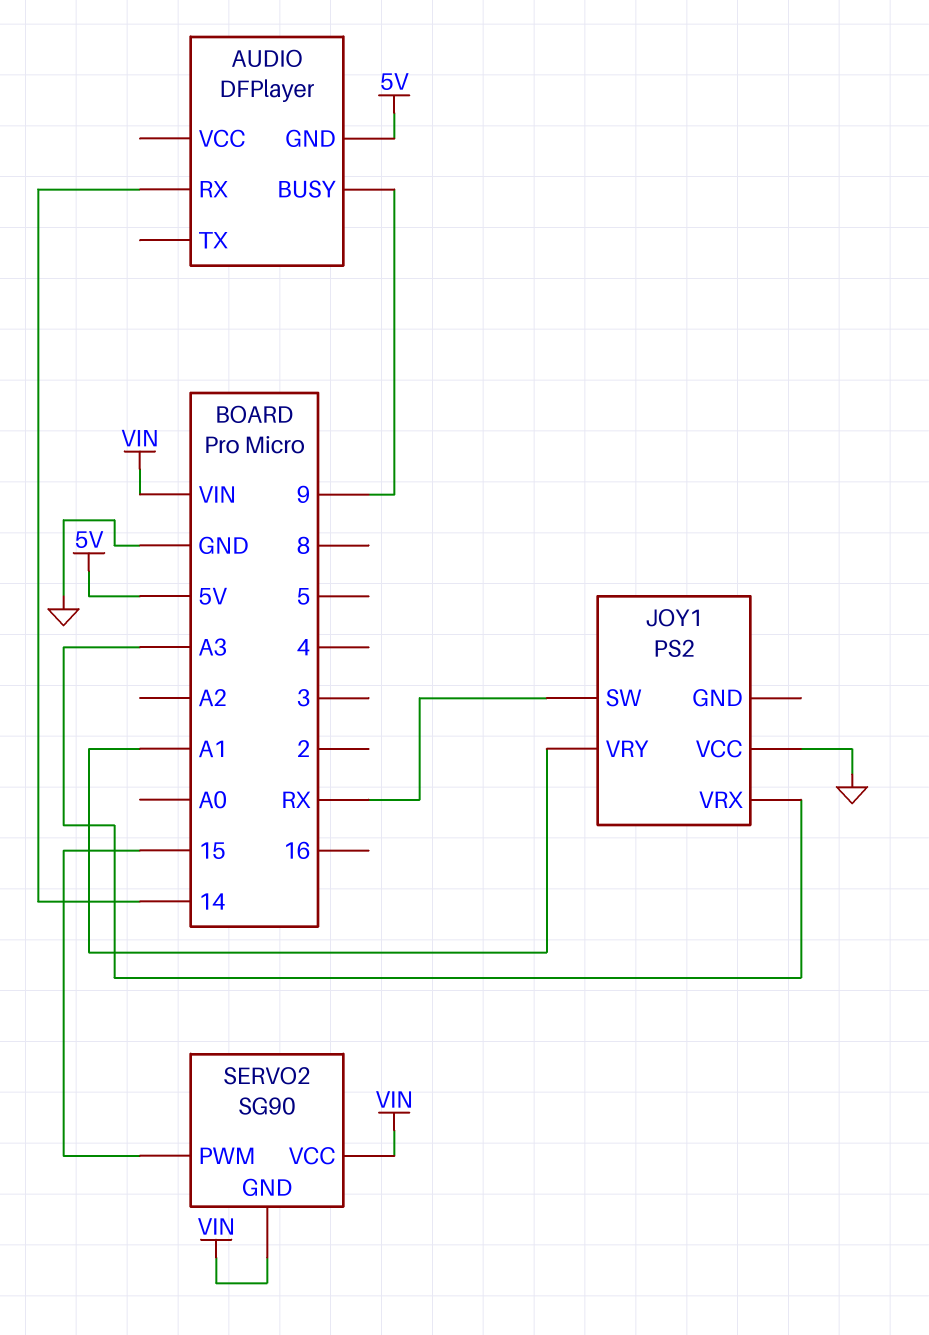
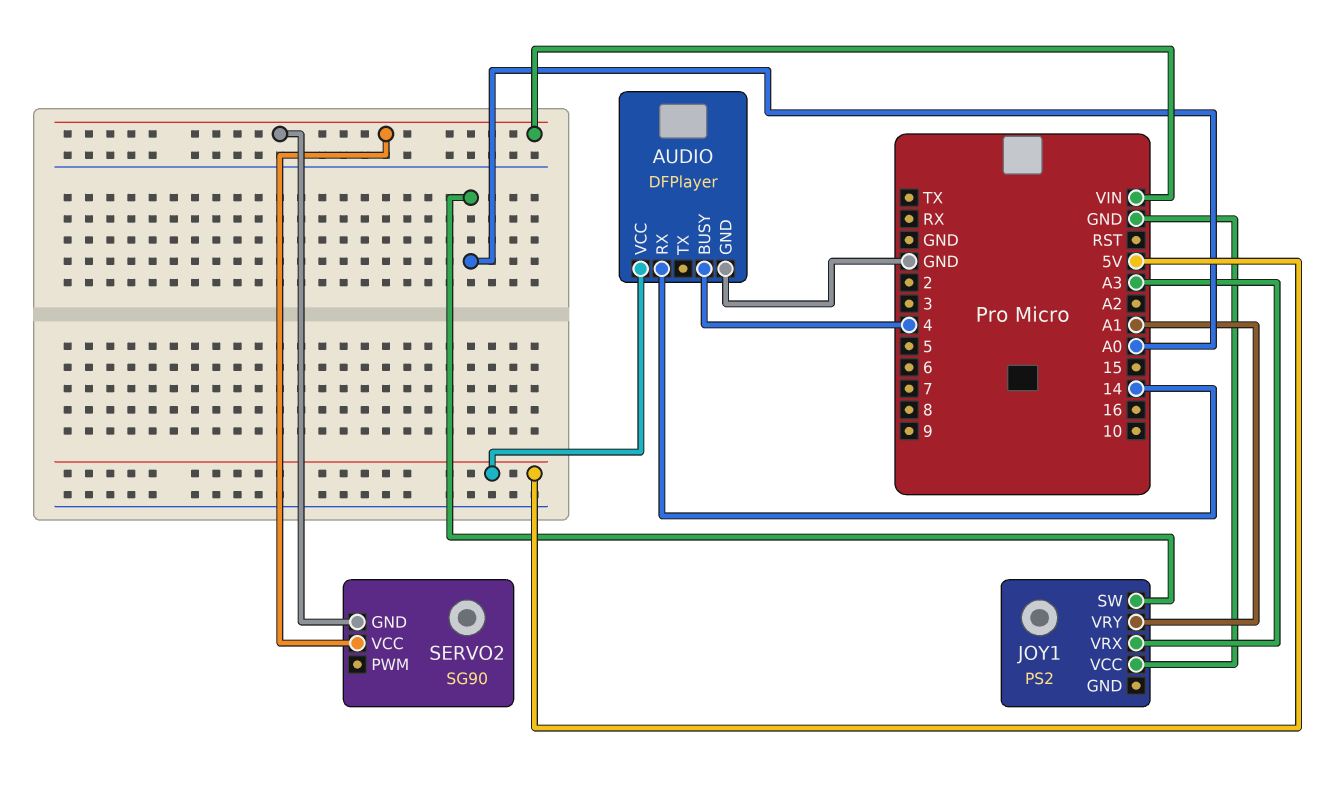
AUDIO pin BUSY: 9 -> 4
AUDIO pin GND: 5V -> GND
AUDIO pin VCC: none -> 5V
JOY1 pin SW: RX -> A0
SERVO2 pin PWM: 15 -> none

